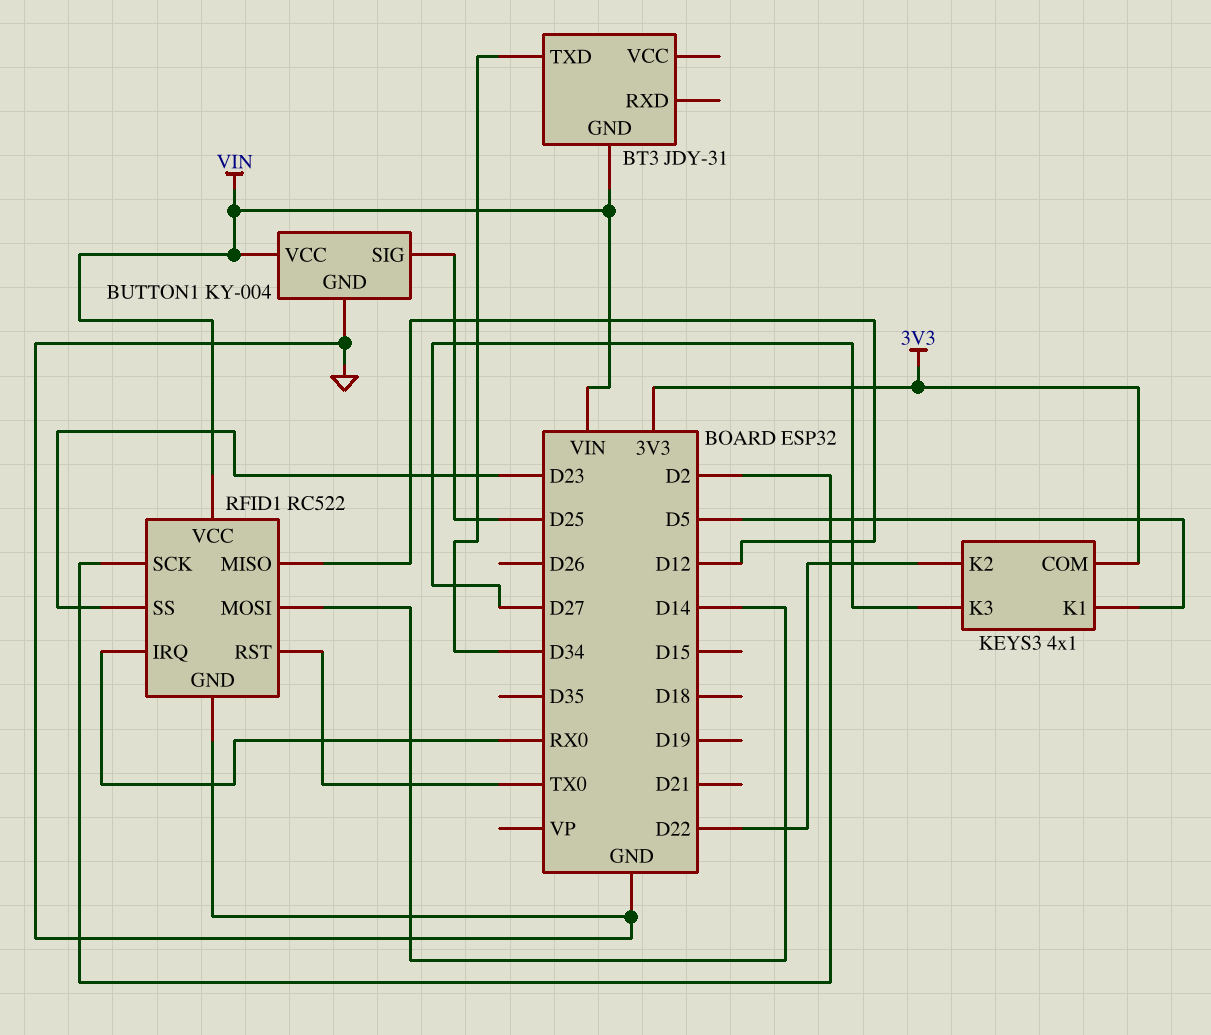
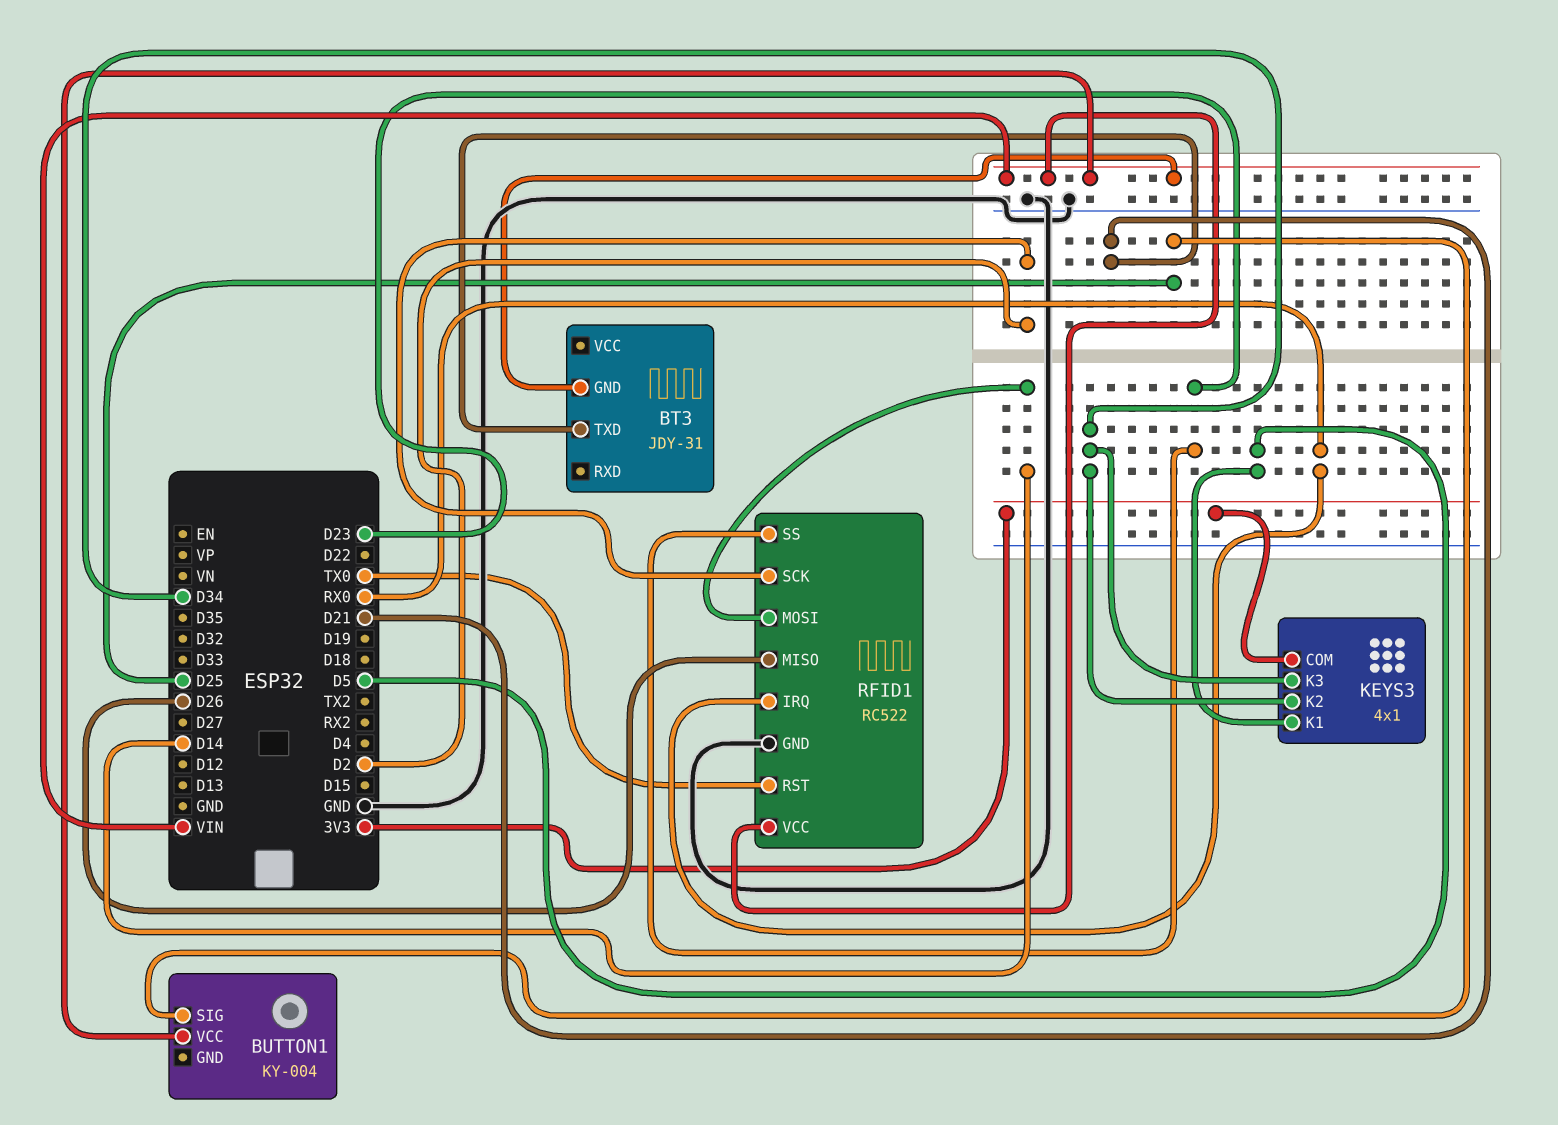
BT3 pin TXD: D34 -> D21
BUTTON1 pin GND: GND -> none
KEYS3 pin K2: D22 -> D34
KEYS3 pin K3: D27 -> D34
RFID1 pin MISO: D12 -> D26

